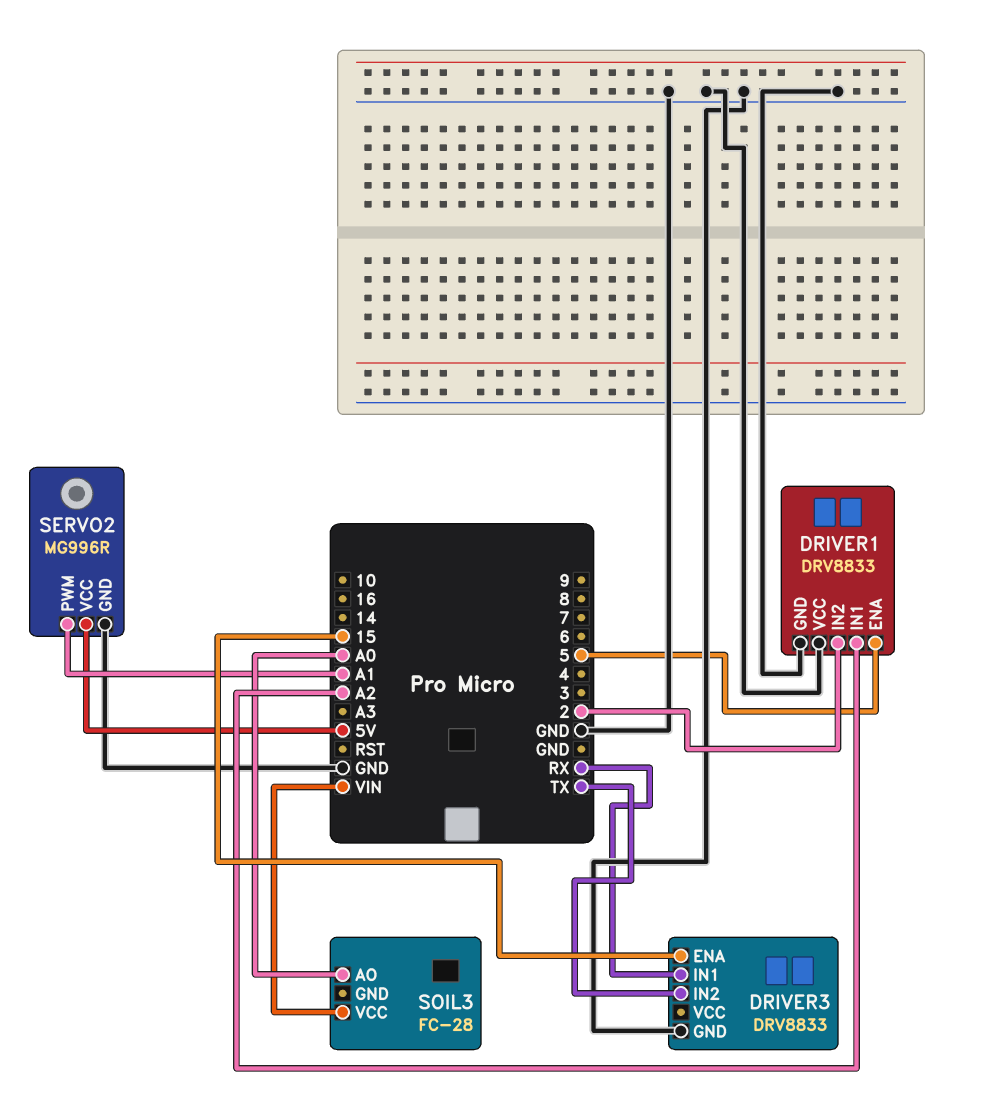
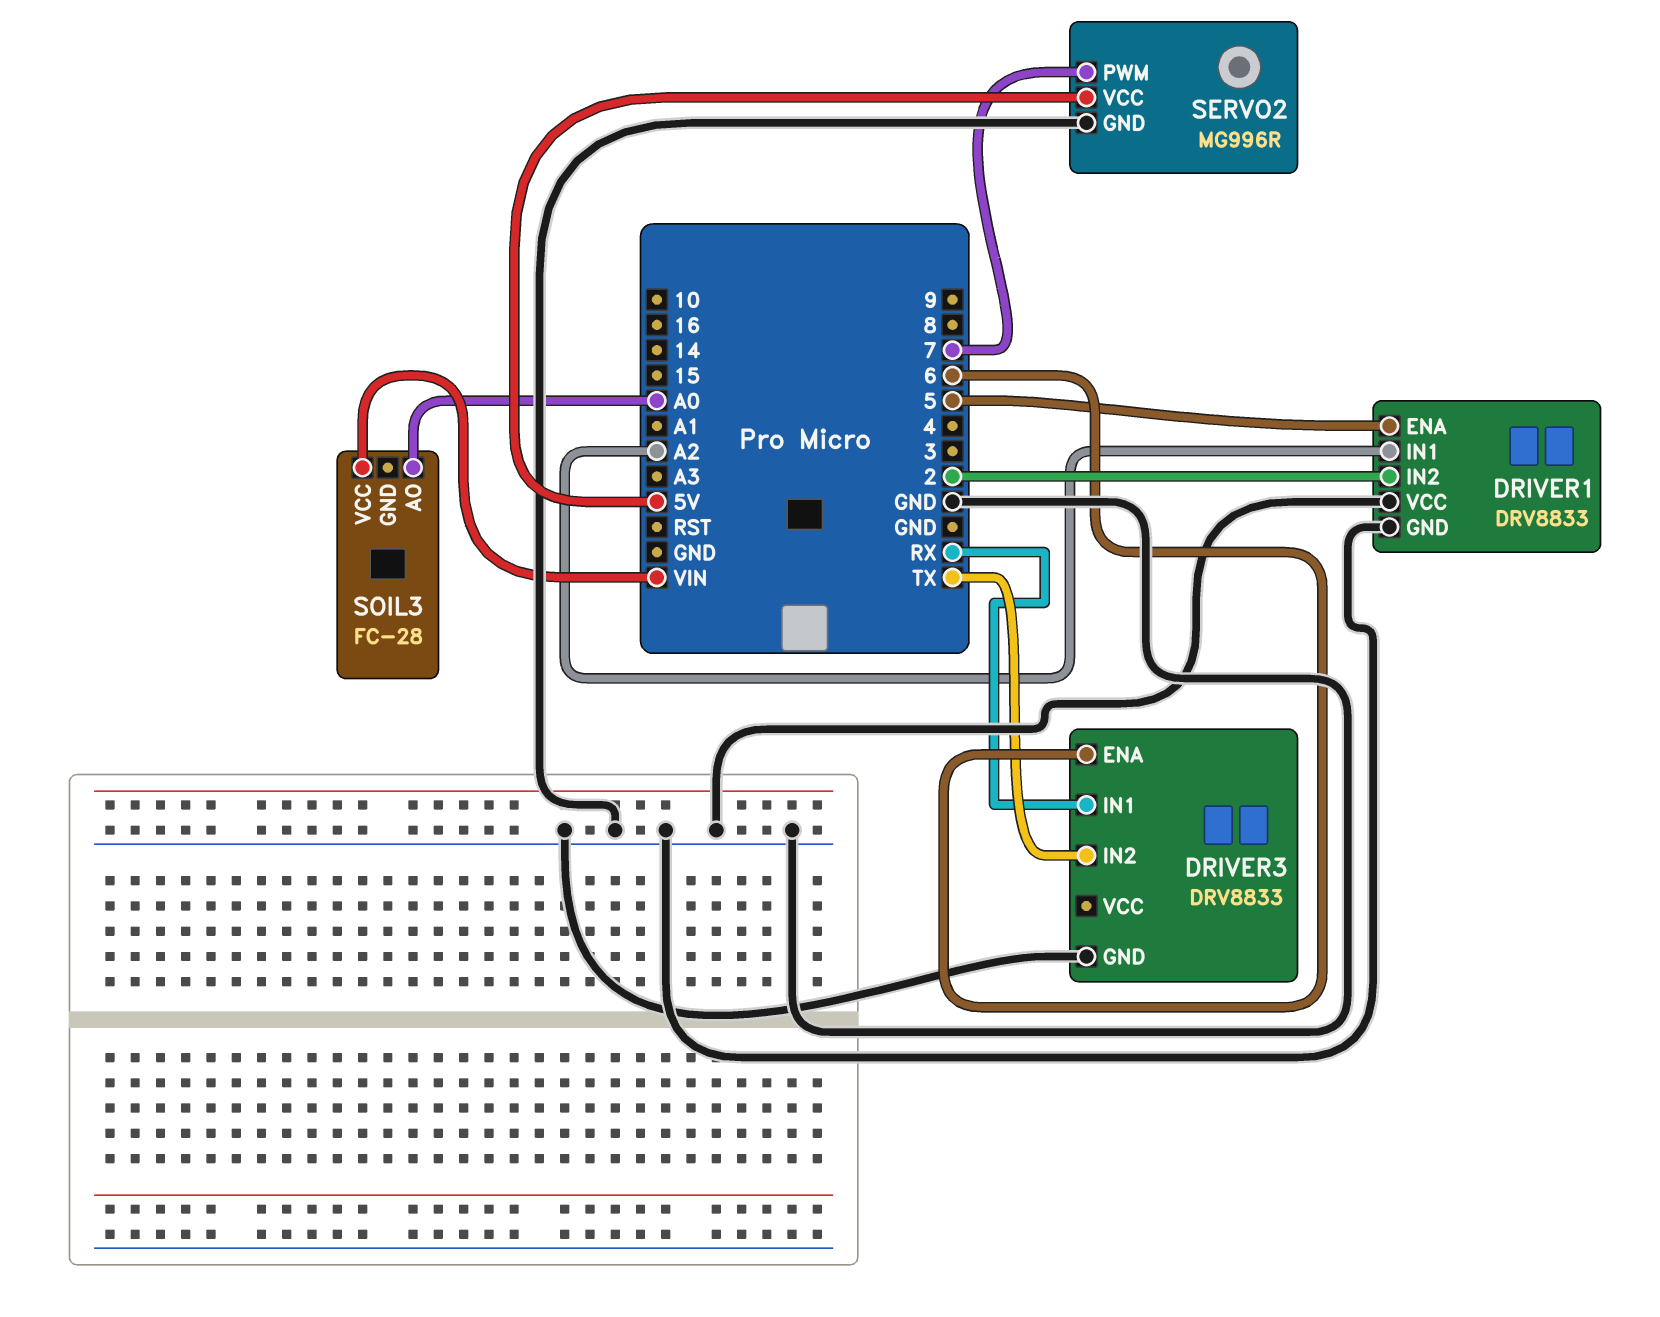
DRIVER3 pin ENA: 15 -> 6
SERVO2 pin PWM: A1 -> 7

